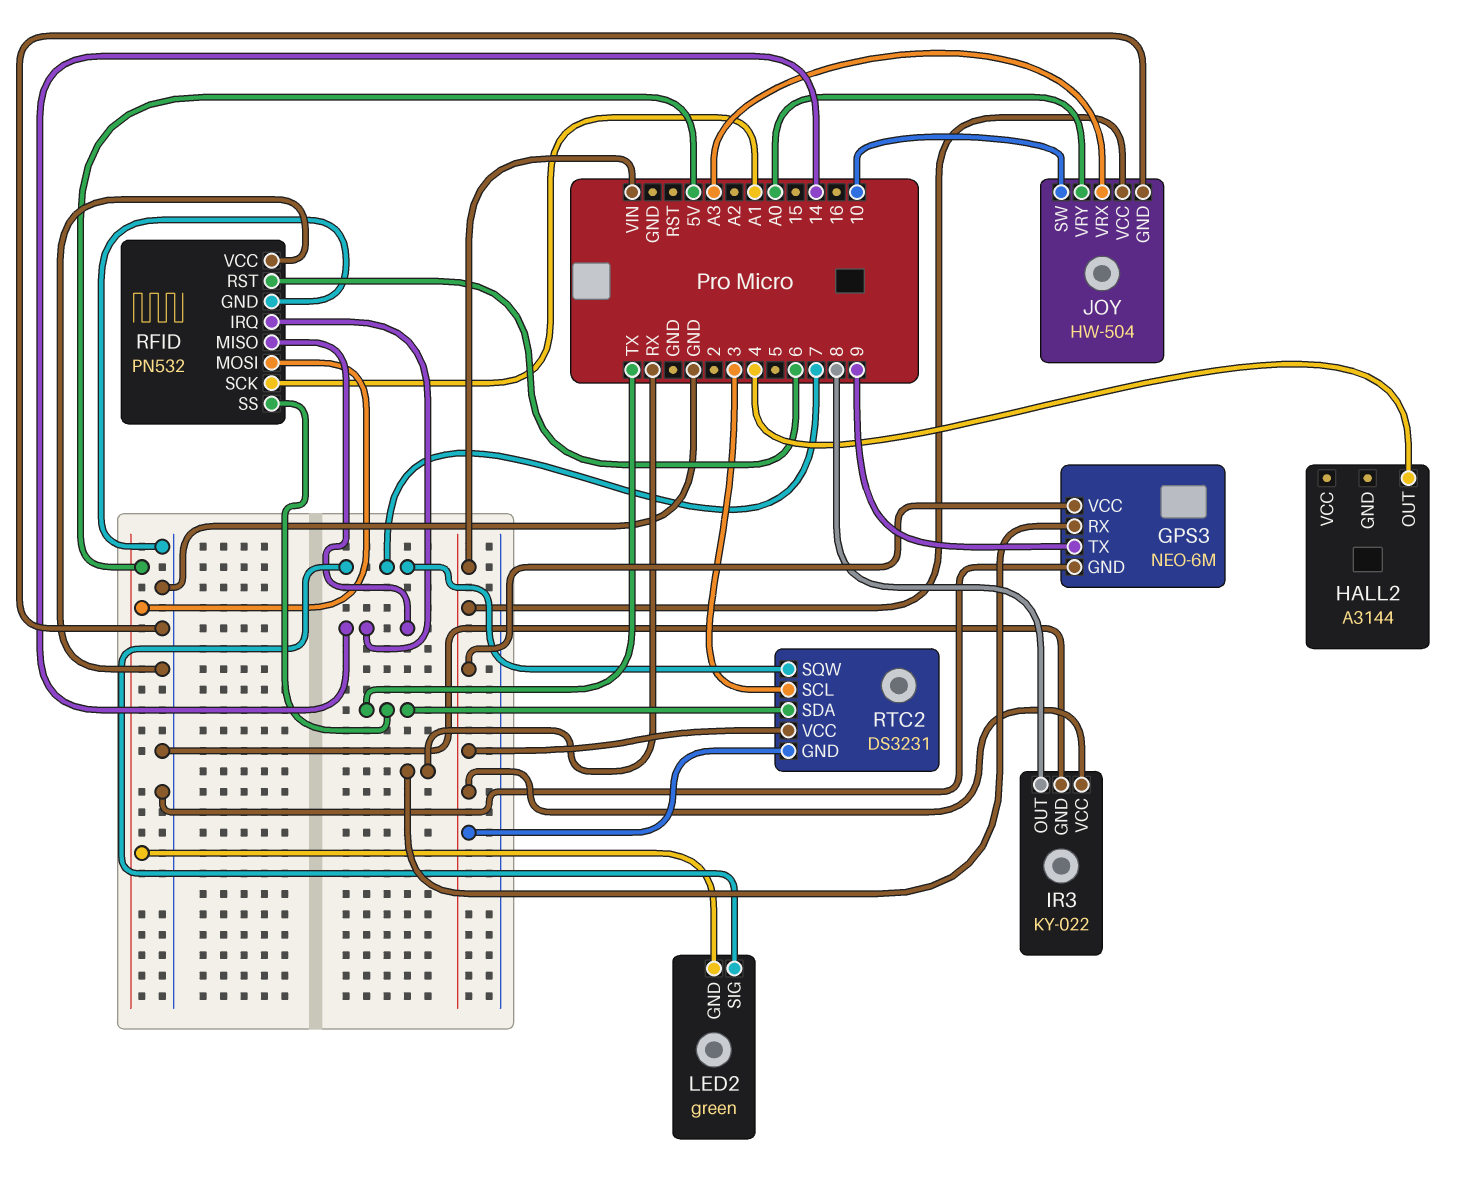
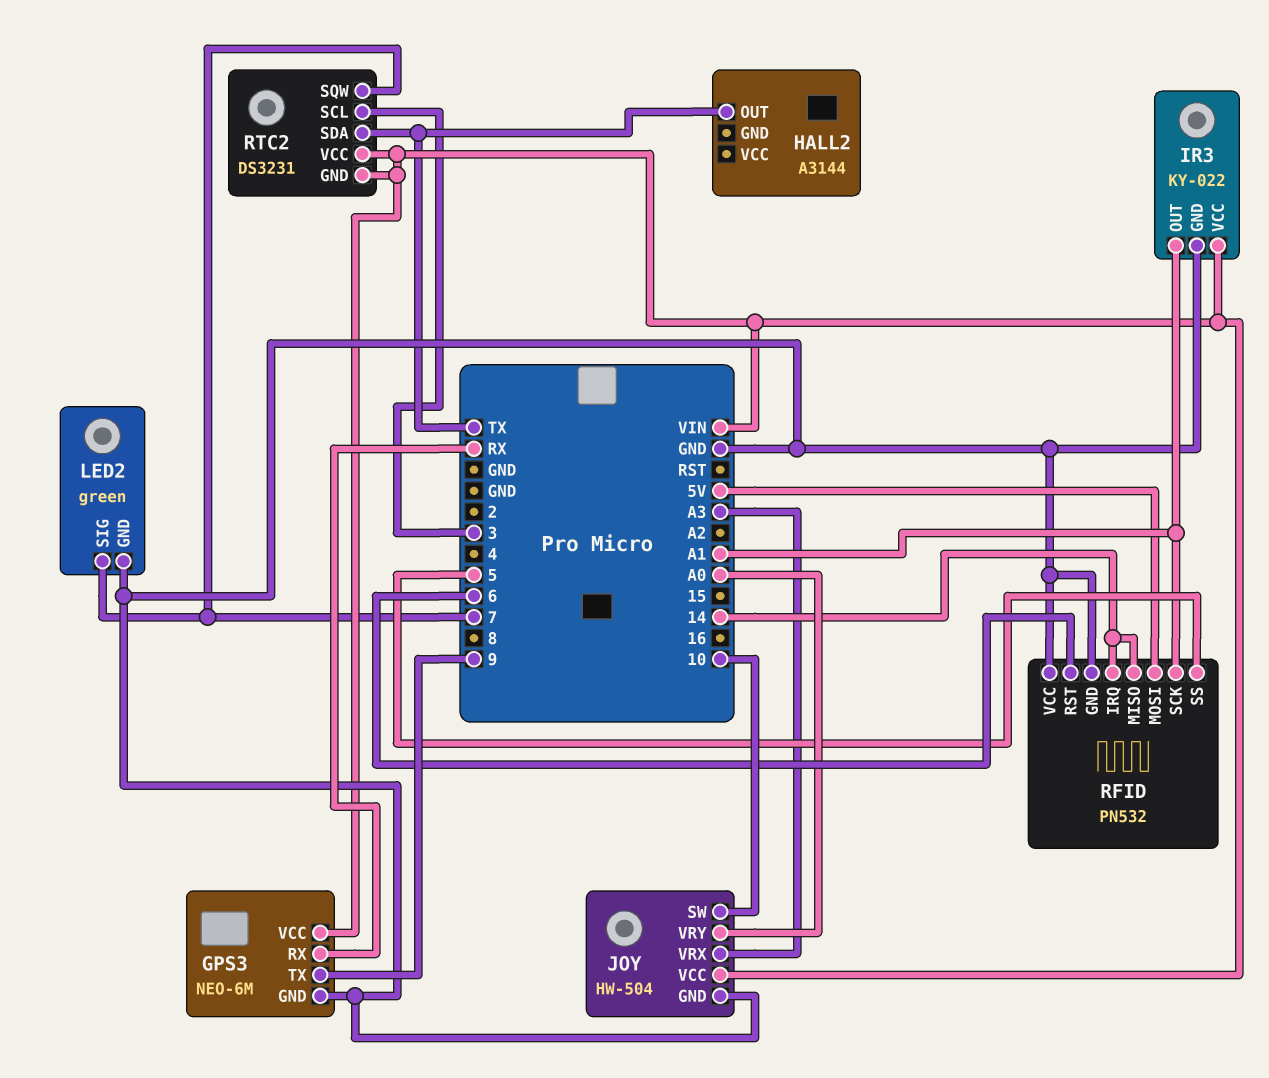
HALL2 pin OUT: 4 -> TX
IR3 pin OUT: 8 -> A1
LED2 pin GND: 5V -> GND
RFID pin SS: TX -> 5

